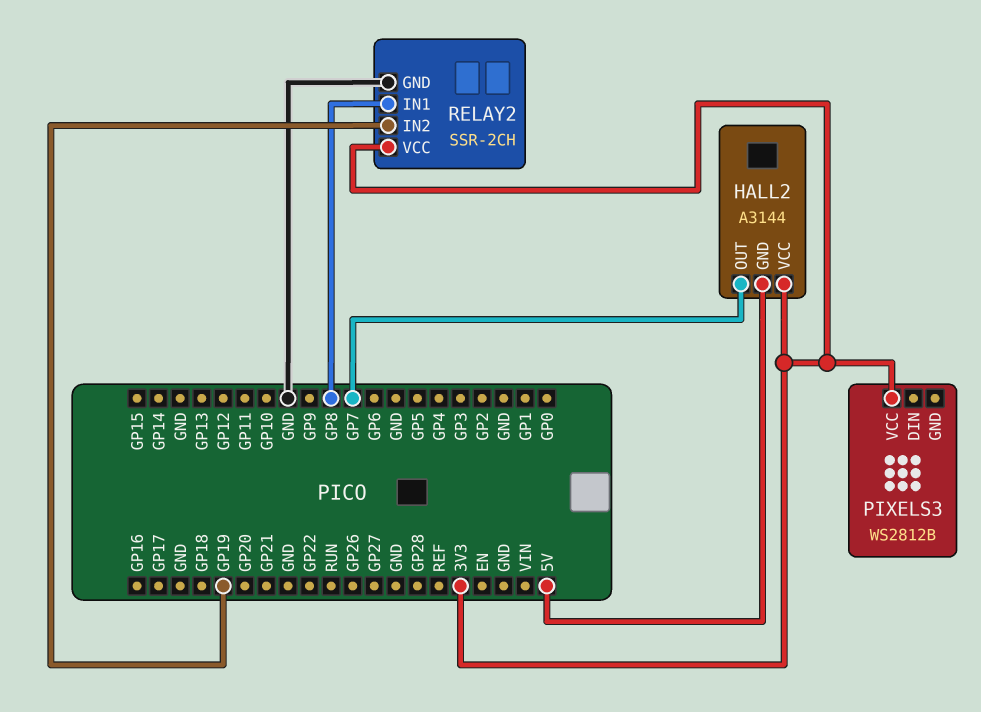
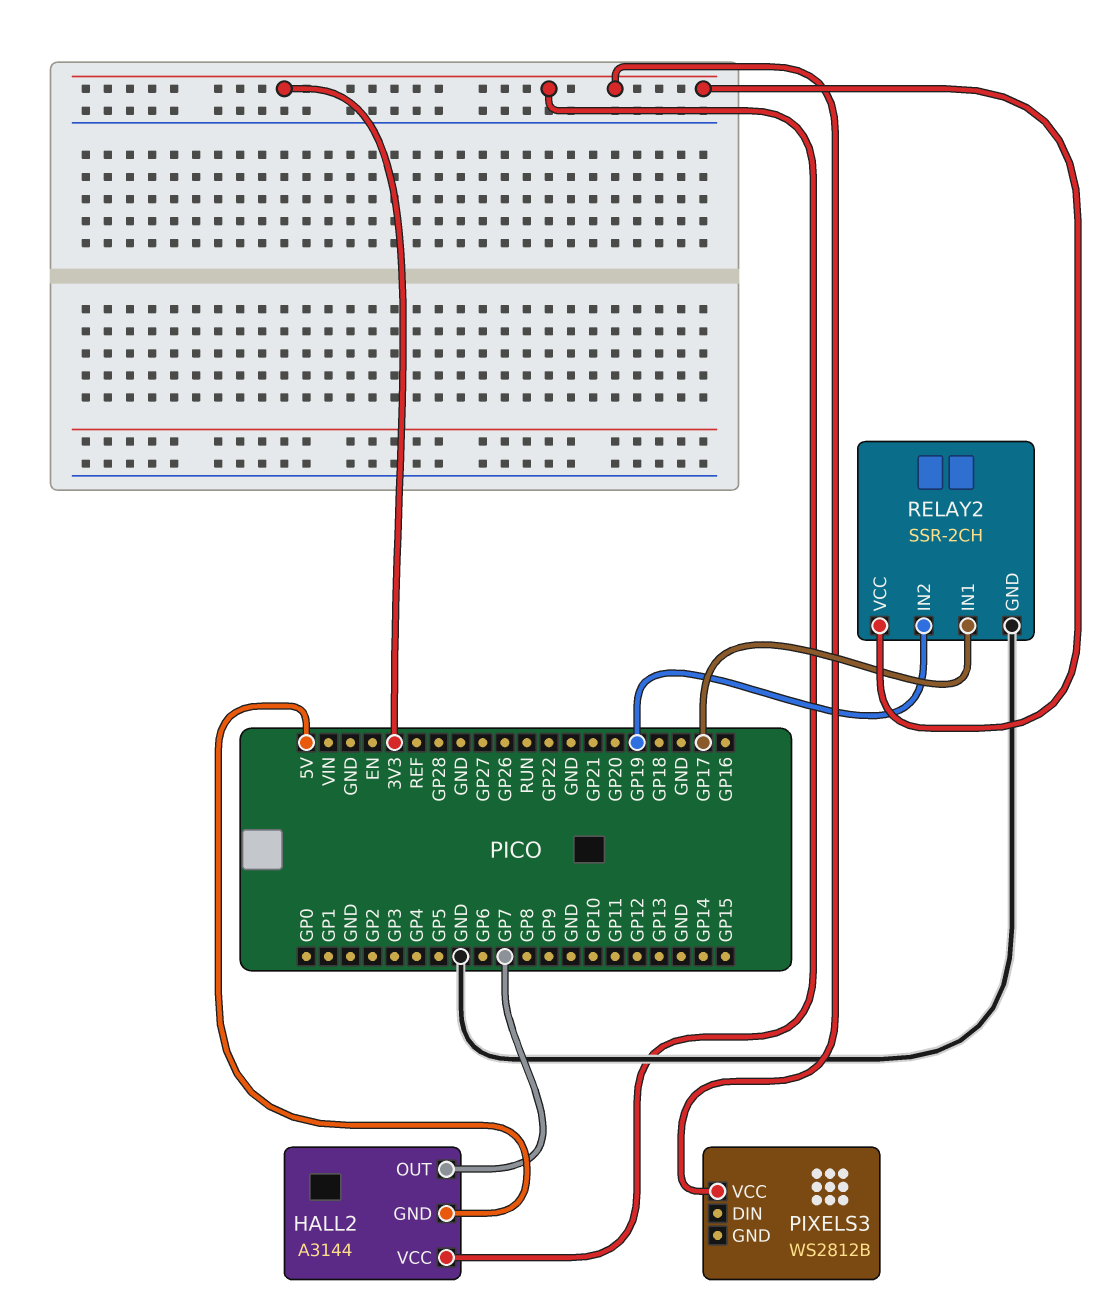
RELAY2 pin IN1: GP8 -> GP17

